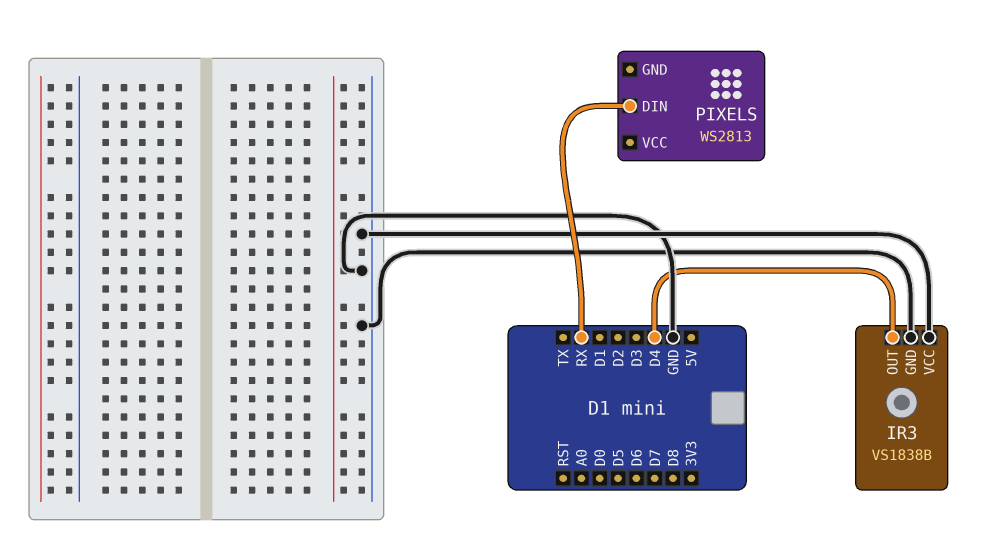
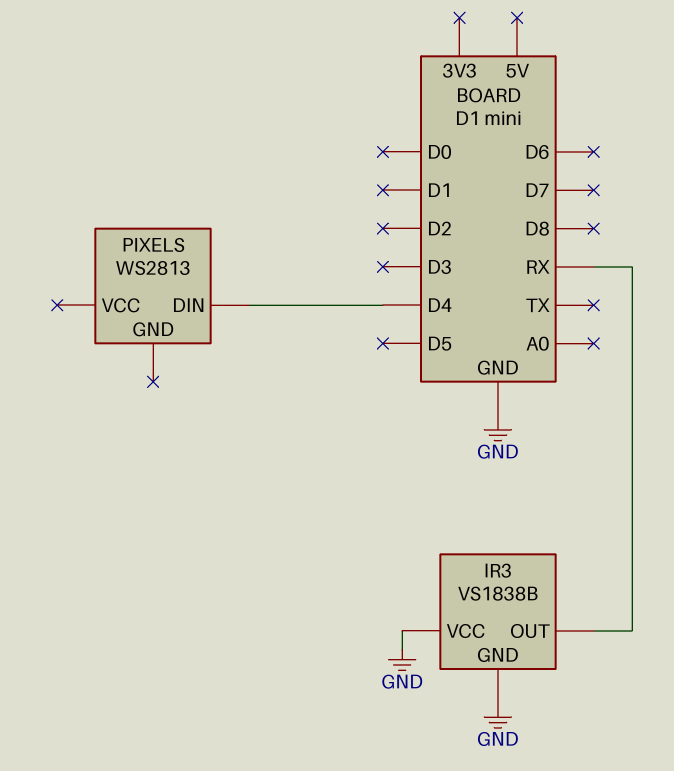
IR3 pin OUT: D4 -> RX
PIXELS pin DIN: RX -> D4

